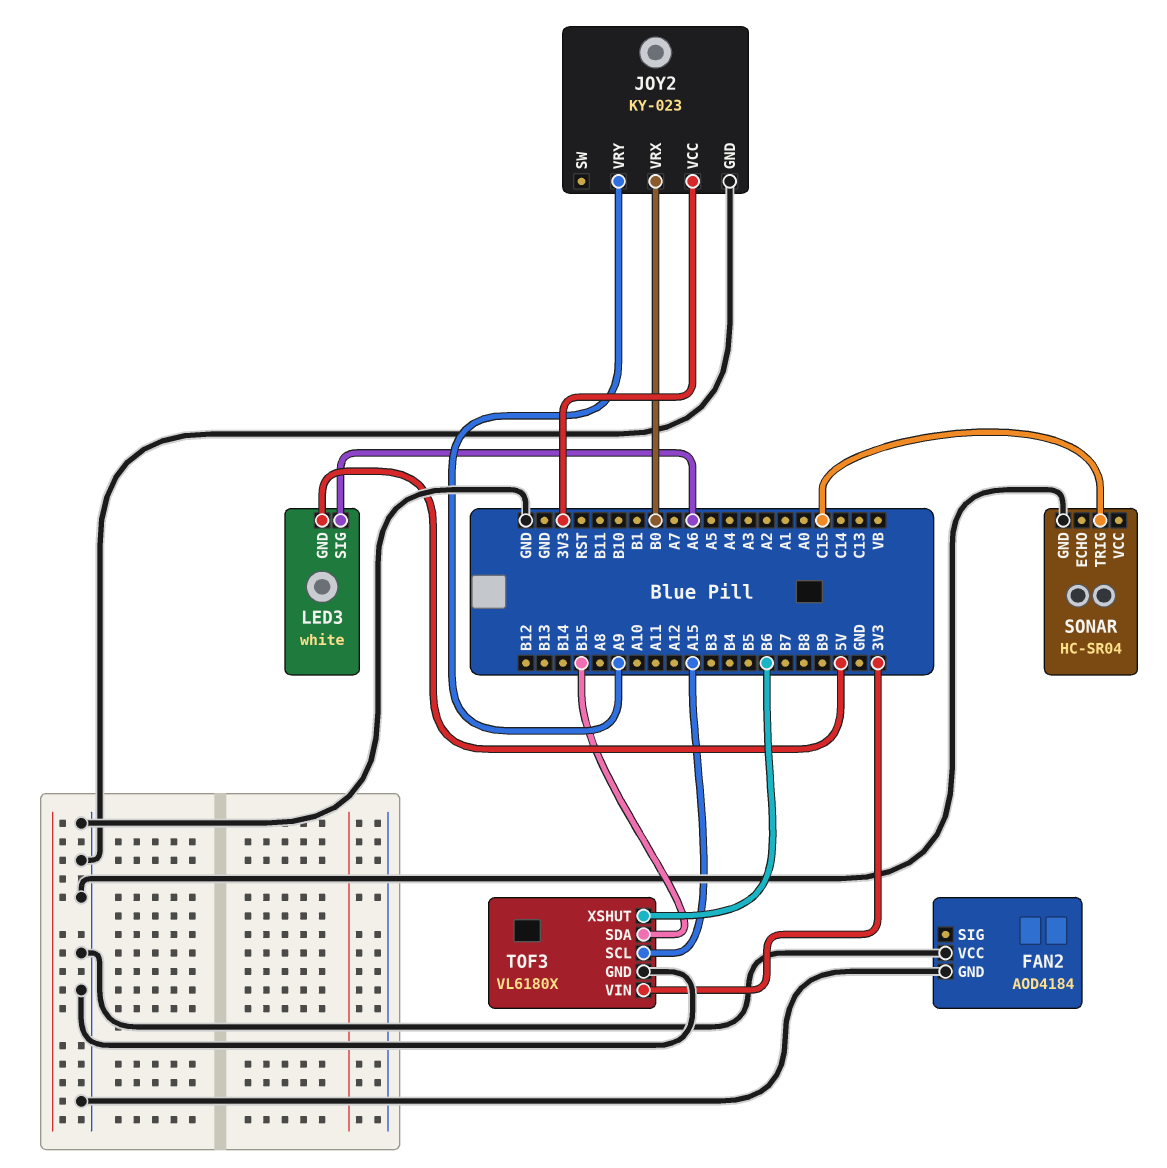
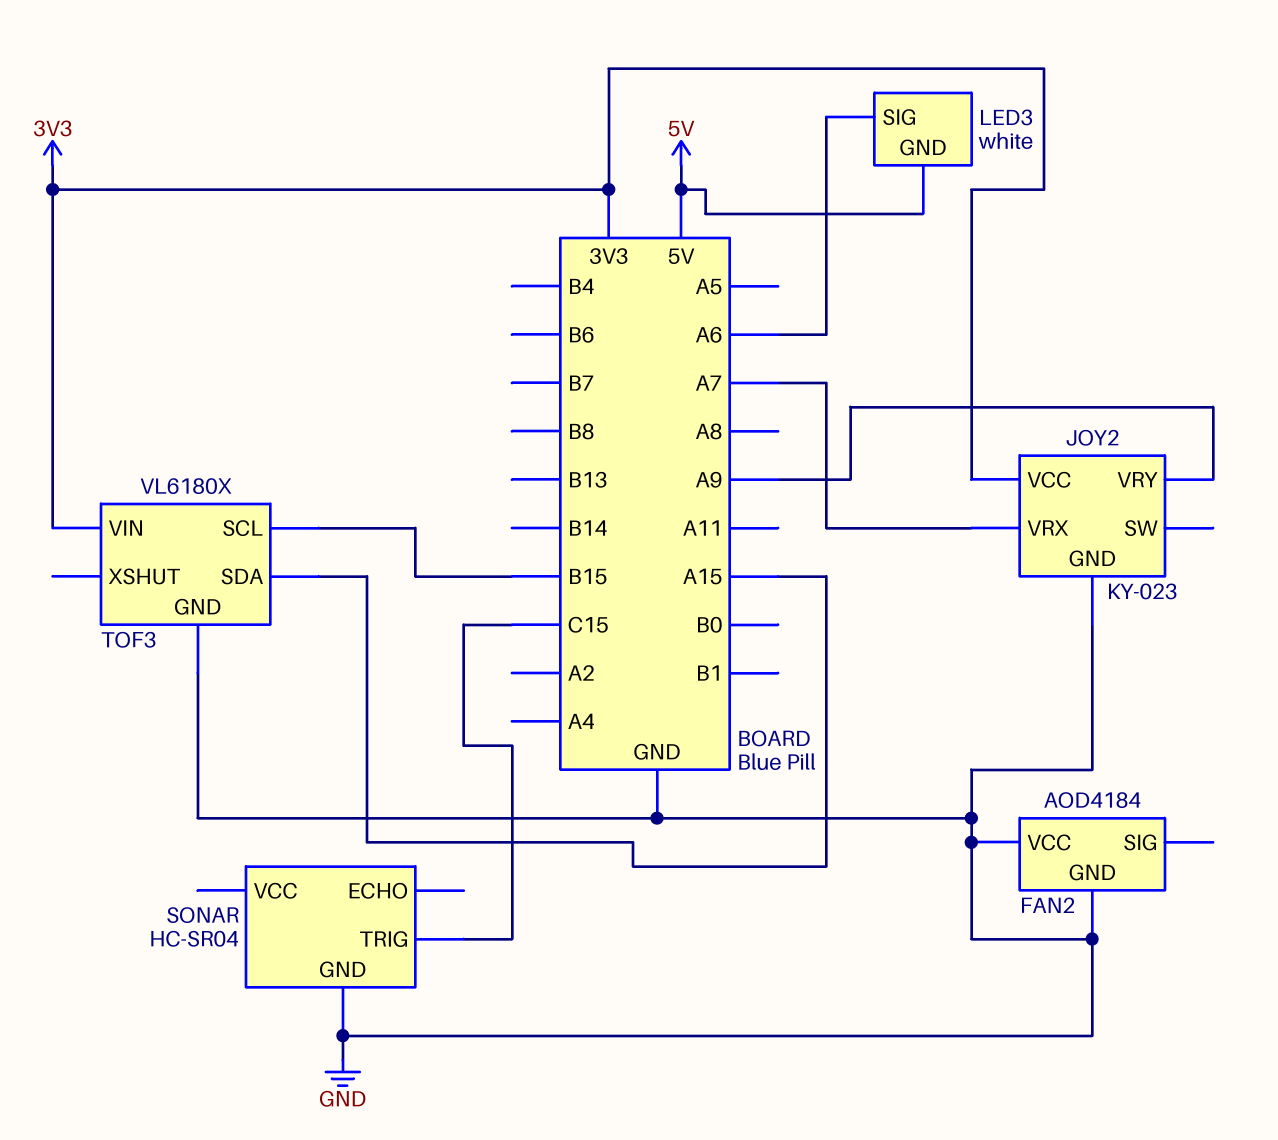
JOY2 pin VRX: B0 -> A7
TOF3 pin SCL: A15 -> B15
TOF3 pin SDA: B15 -> A15
TOF3 pin XSHUT: B6 -> none

